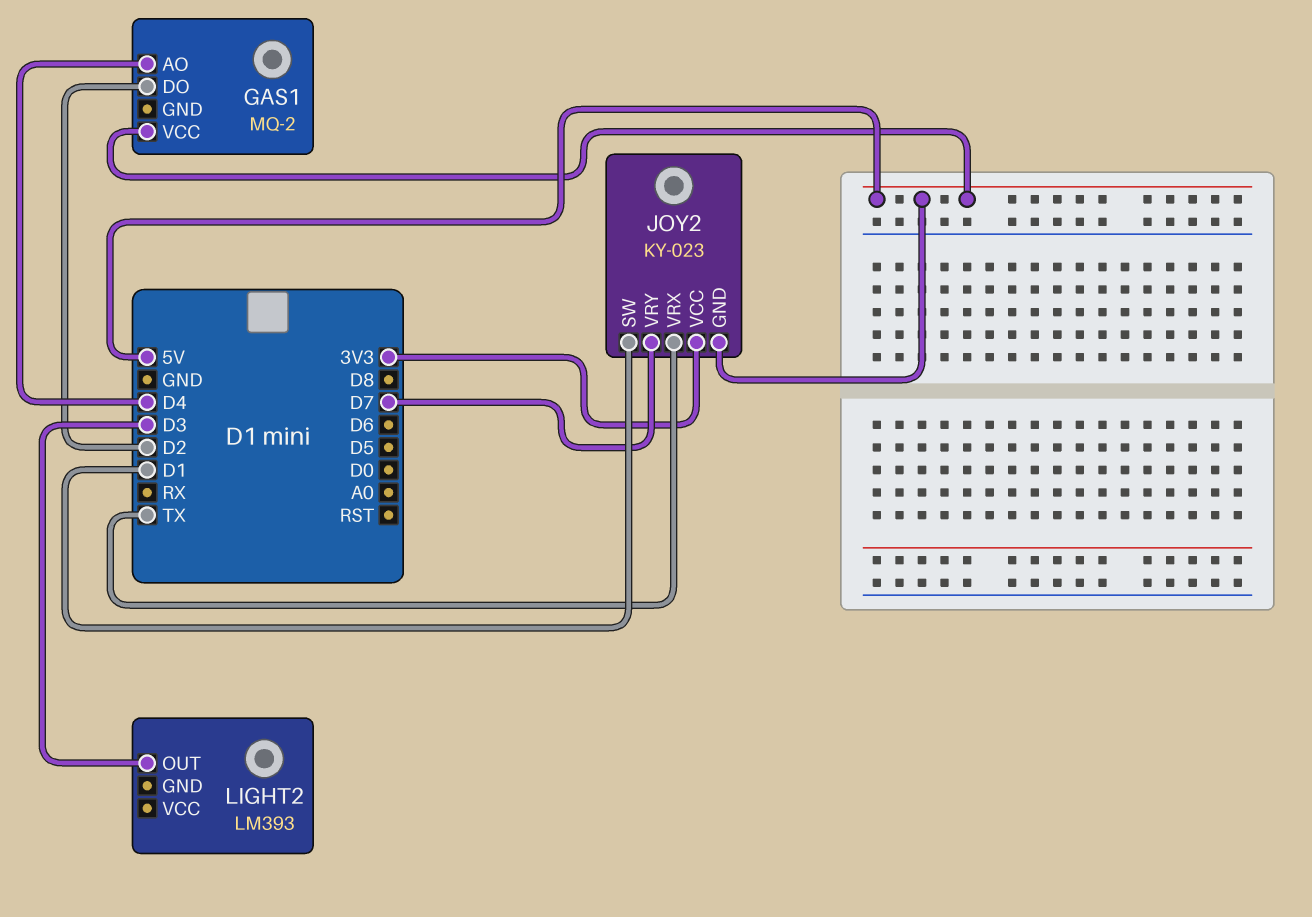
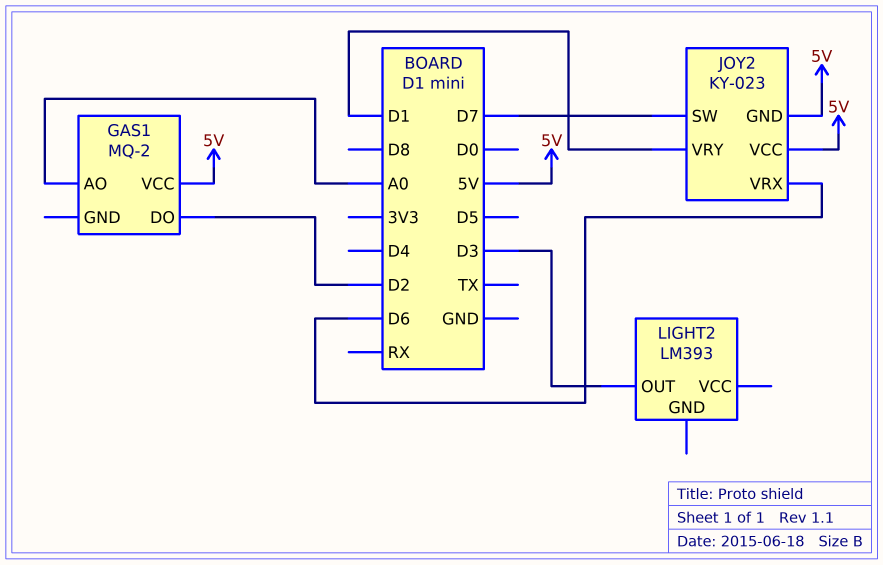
GAS1 pin AO: D4 -> A0
JOY2 pin SW: D1 -> D7
JOY2 pin VCC: 3V3 -> 5V
JOY2 pin VRX: TX -> D6
JOY2 pin VRY: D7 -> D1

